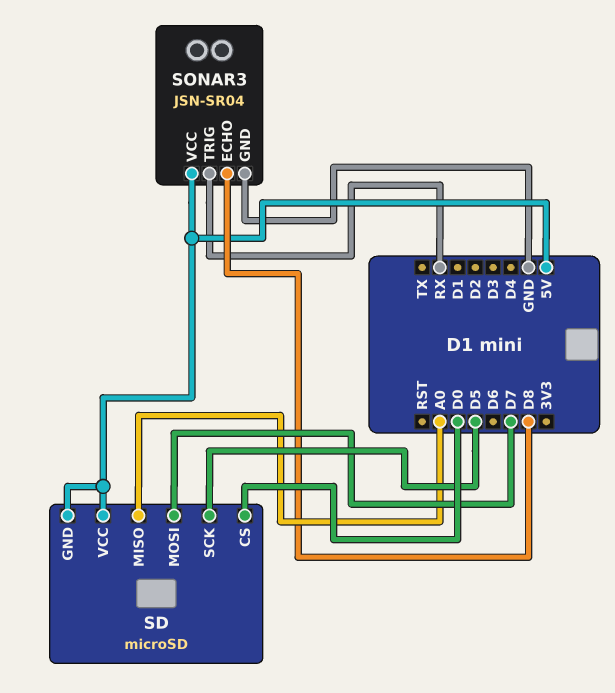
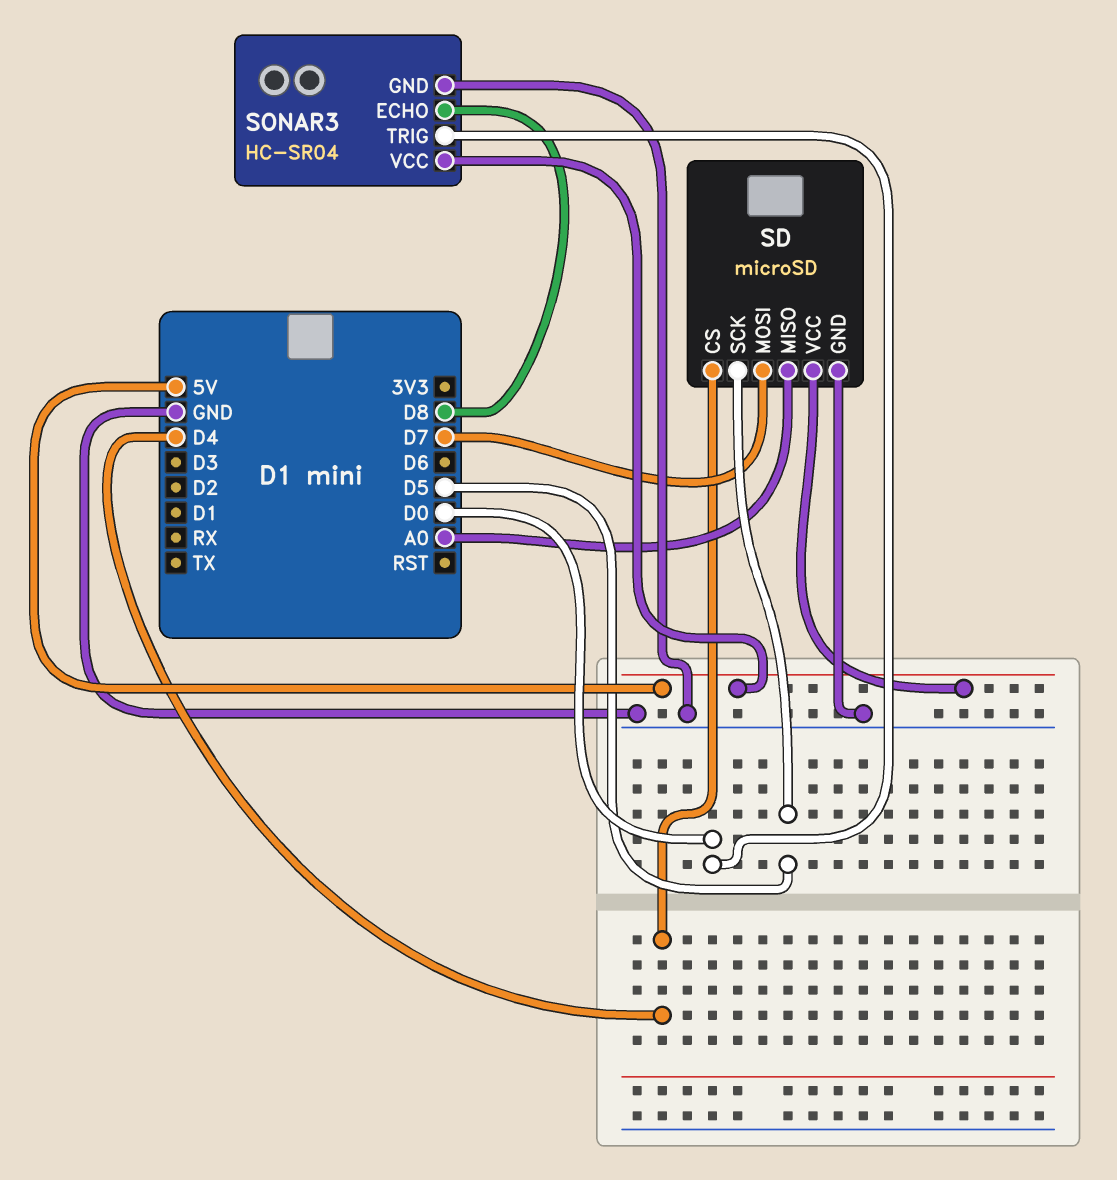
SD pin CS: D0 -> D4
SD pin GND: 5V -> GND
SONAR3: JSN-SR04 -> HC-SR04
SONAR3 pin TRIG: RX -> D0

